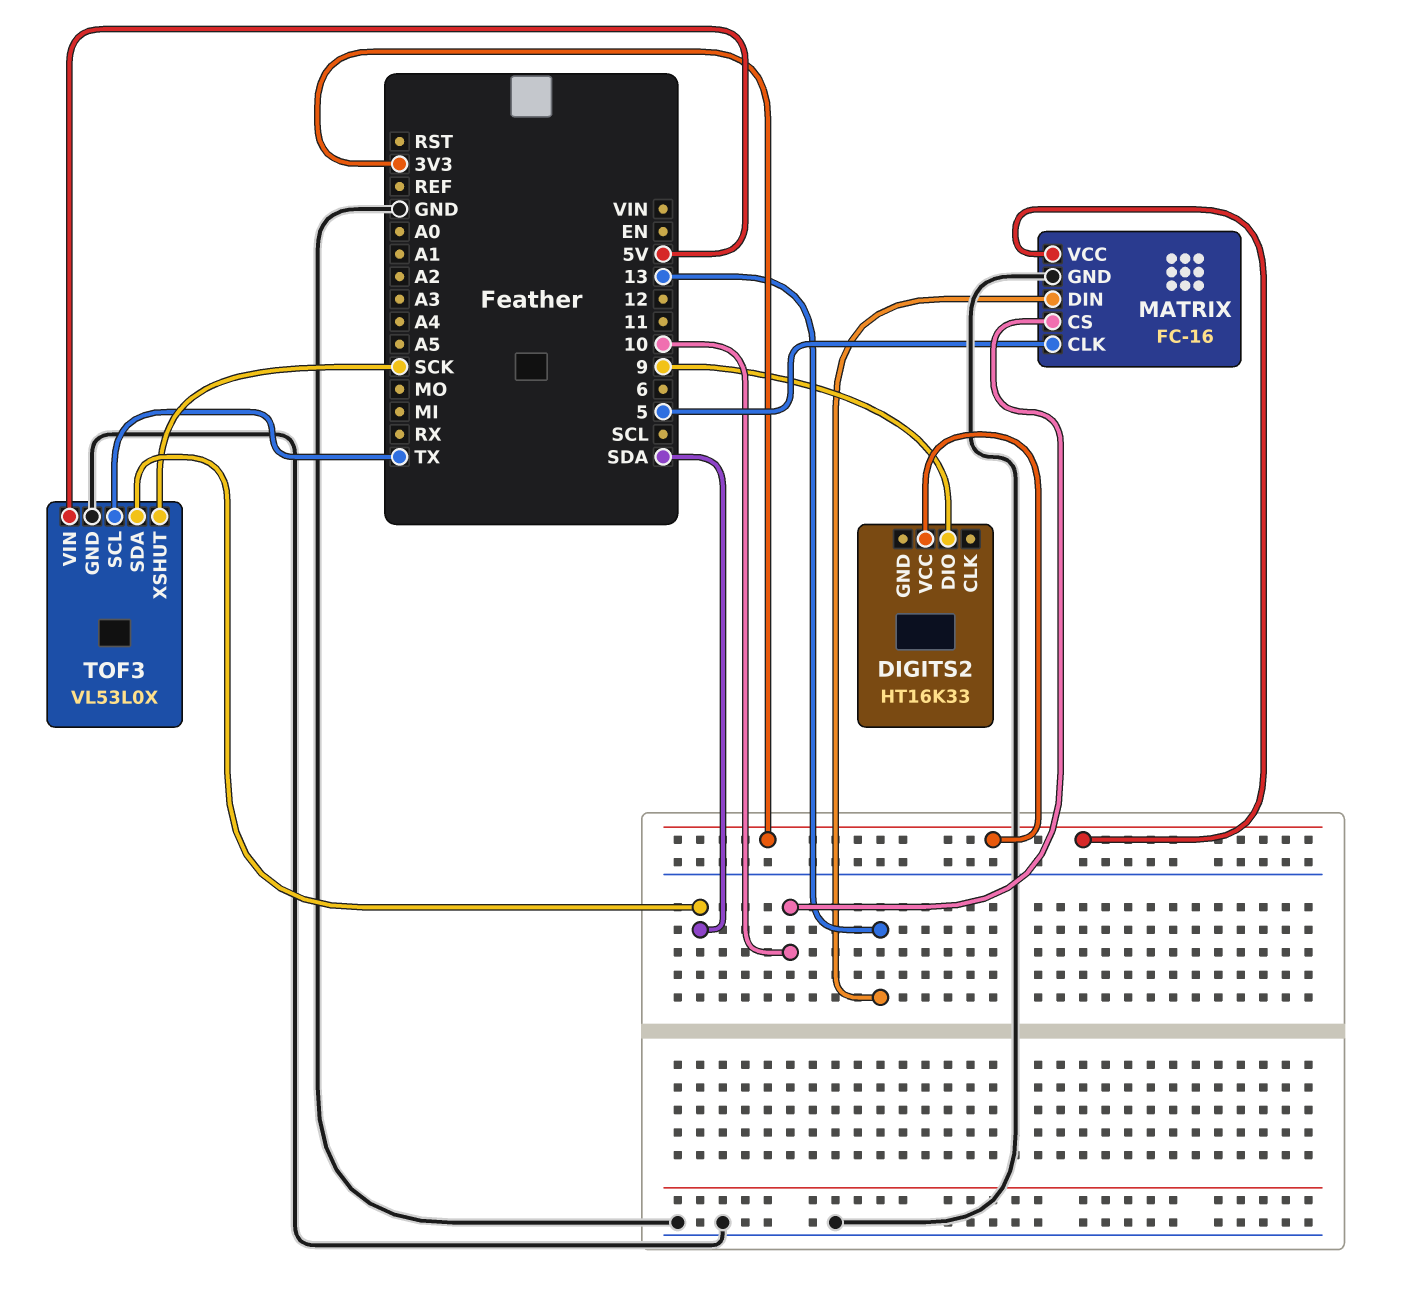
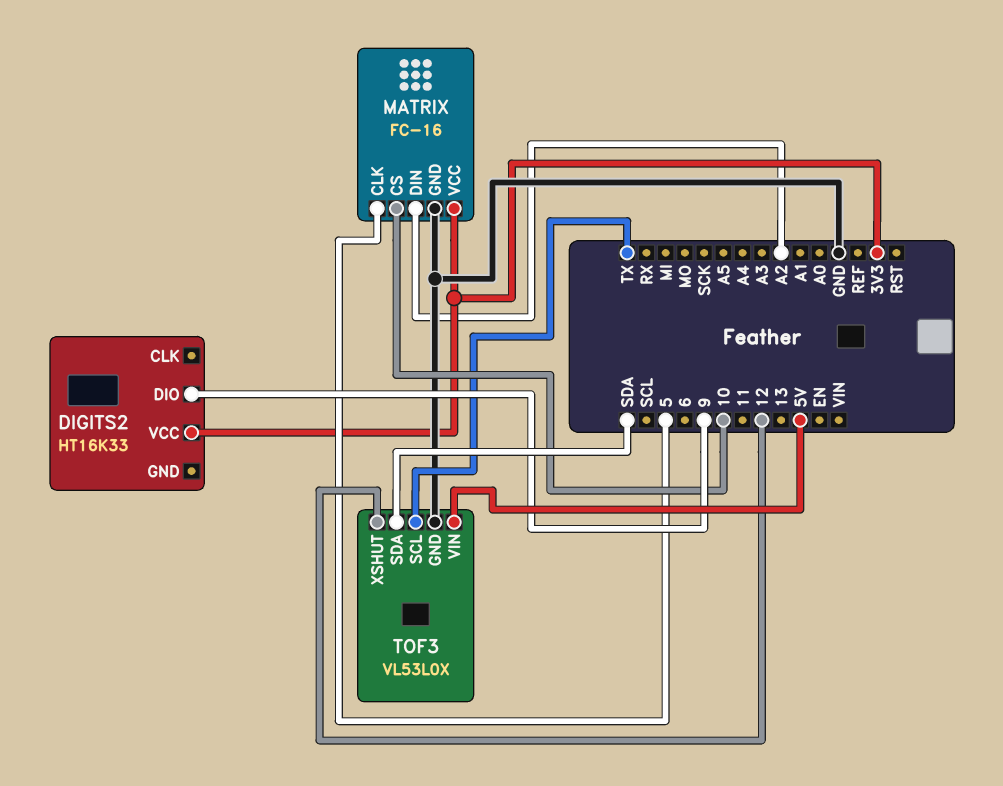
MATRIX pin DIN: 13 -> A2
TOF3 pin XSHUT: SCK -> 12

